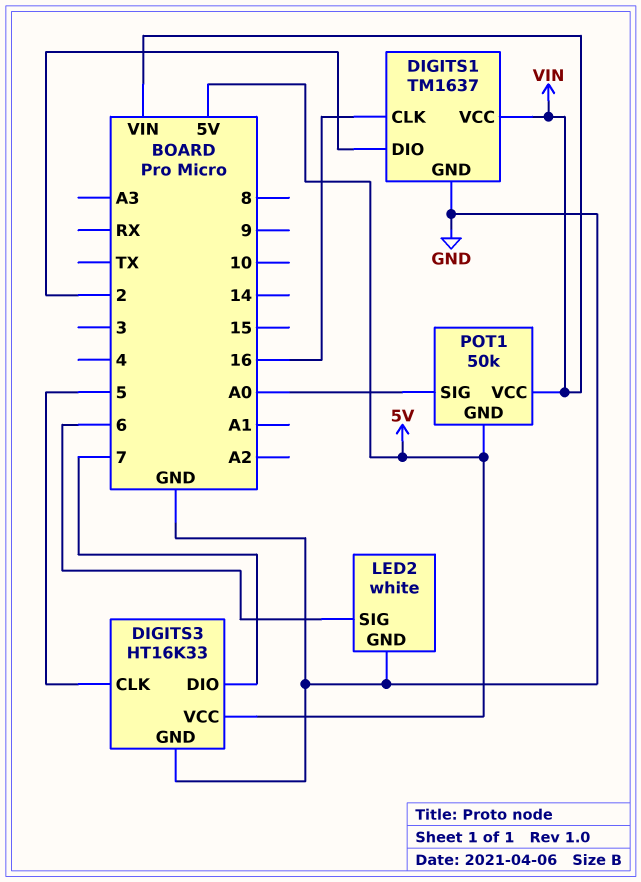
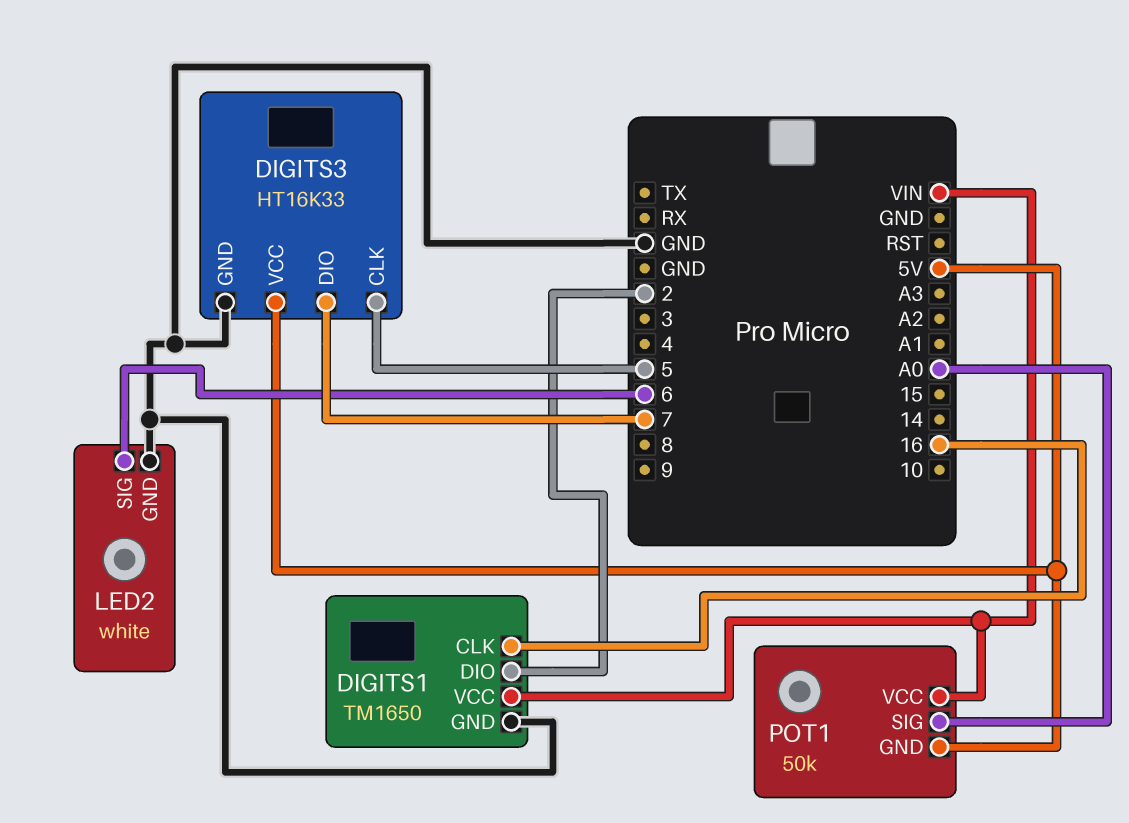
DIGITS1: TM1637 -> TM1650

